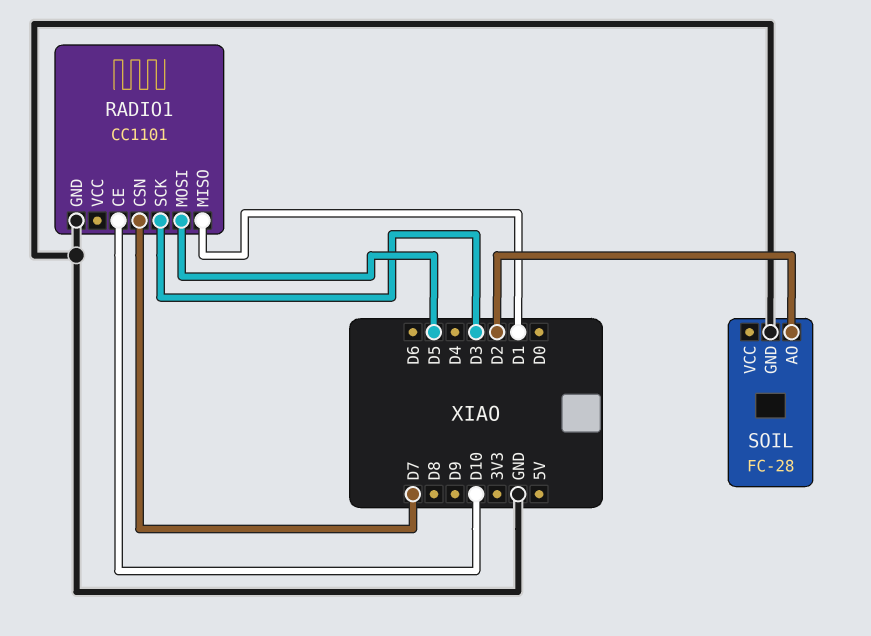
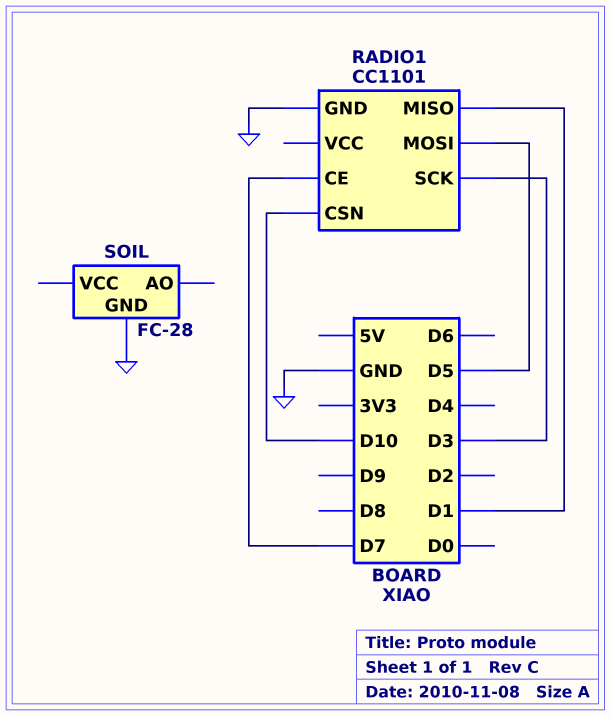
RADIO1 pin CE: D10 -> D7
RADIO1 pin CSN: D7 -> D10
SOIL pin AO: D2 -> none

